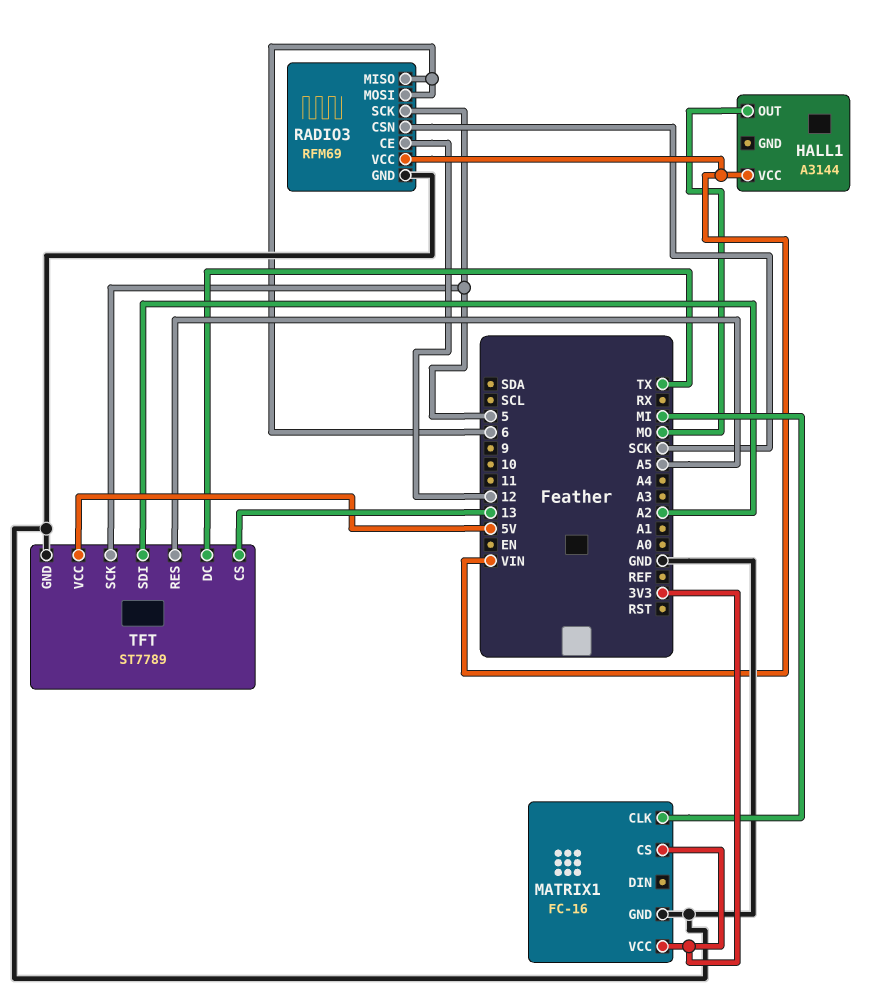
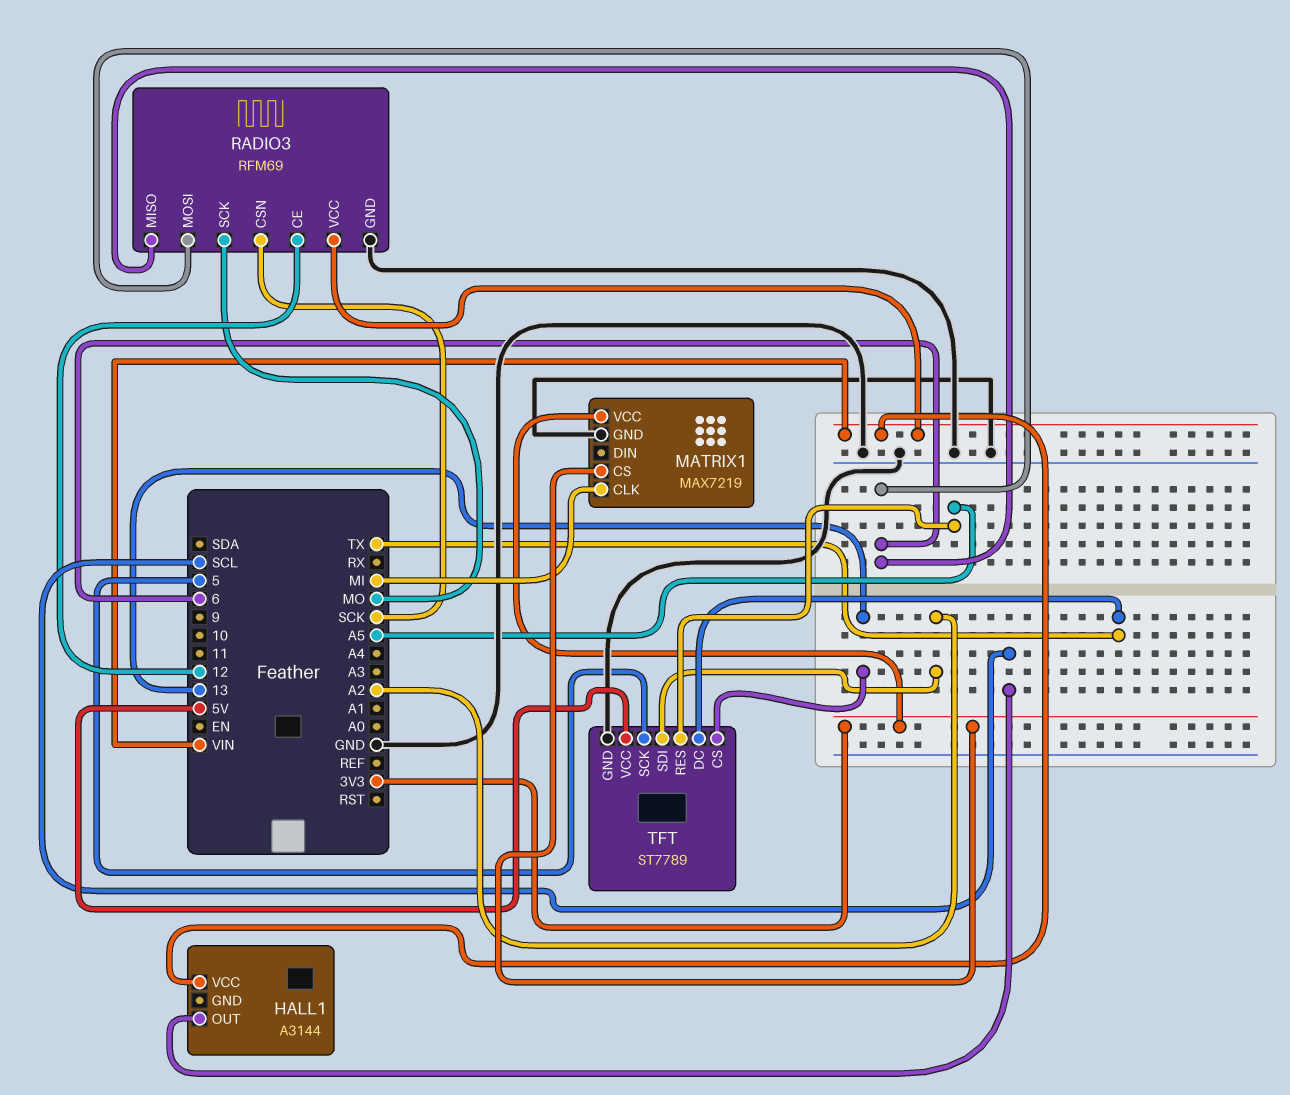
HALL1 pin OUT: MO -> SCL
MATRIX1: FC-16 -> MAX7219
RADIO3 pin SCK: 5 -> MO

